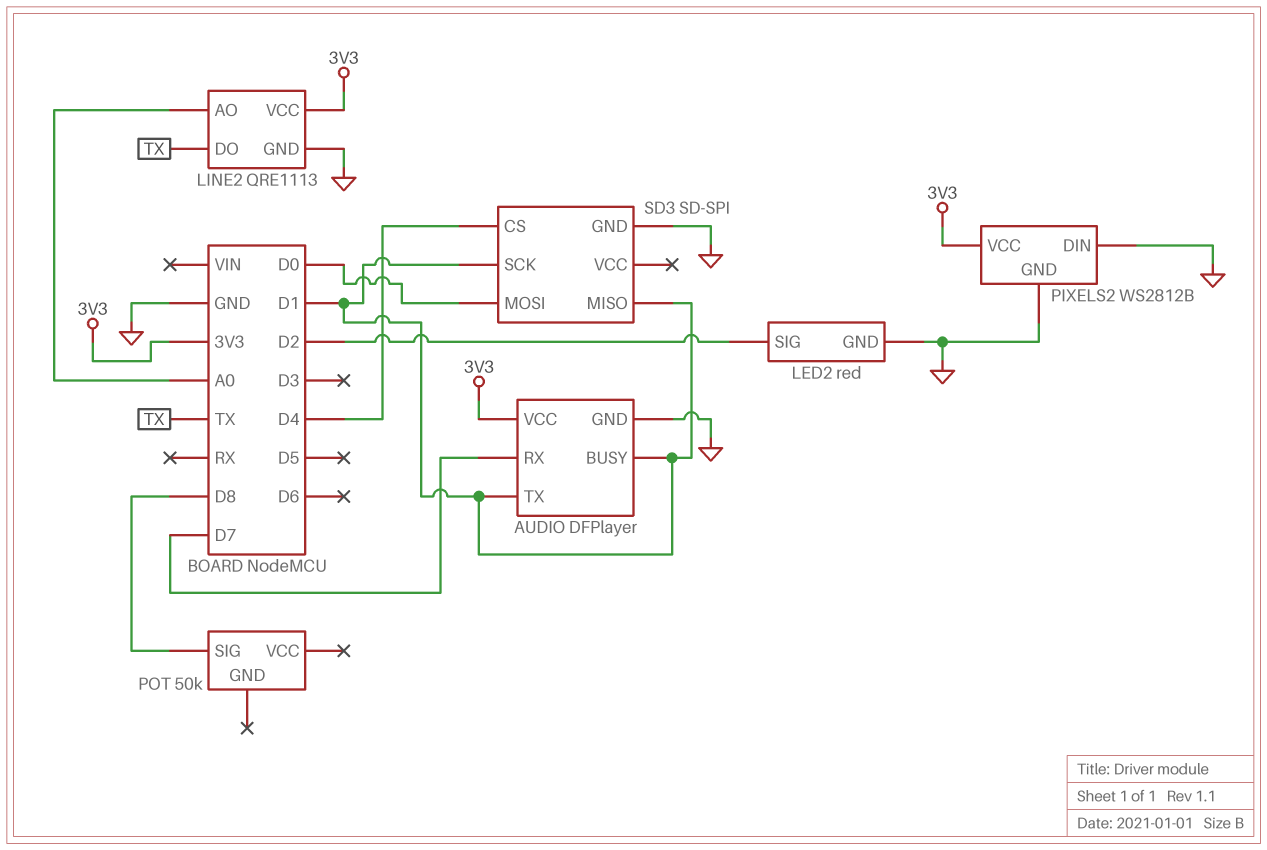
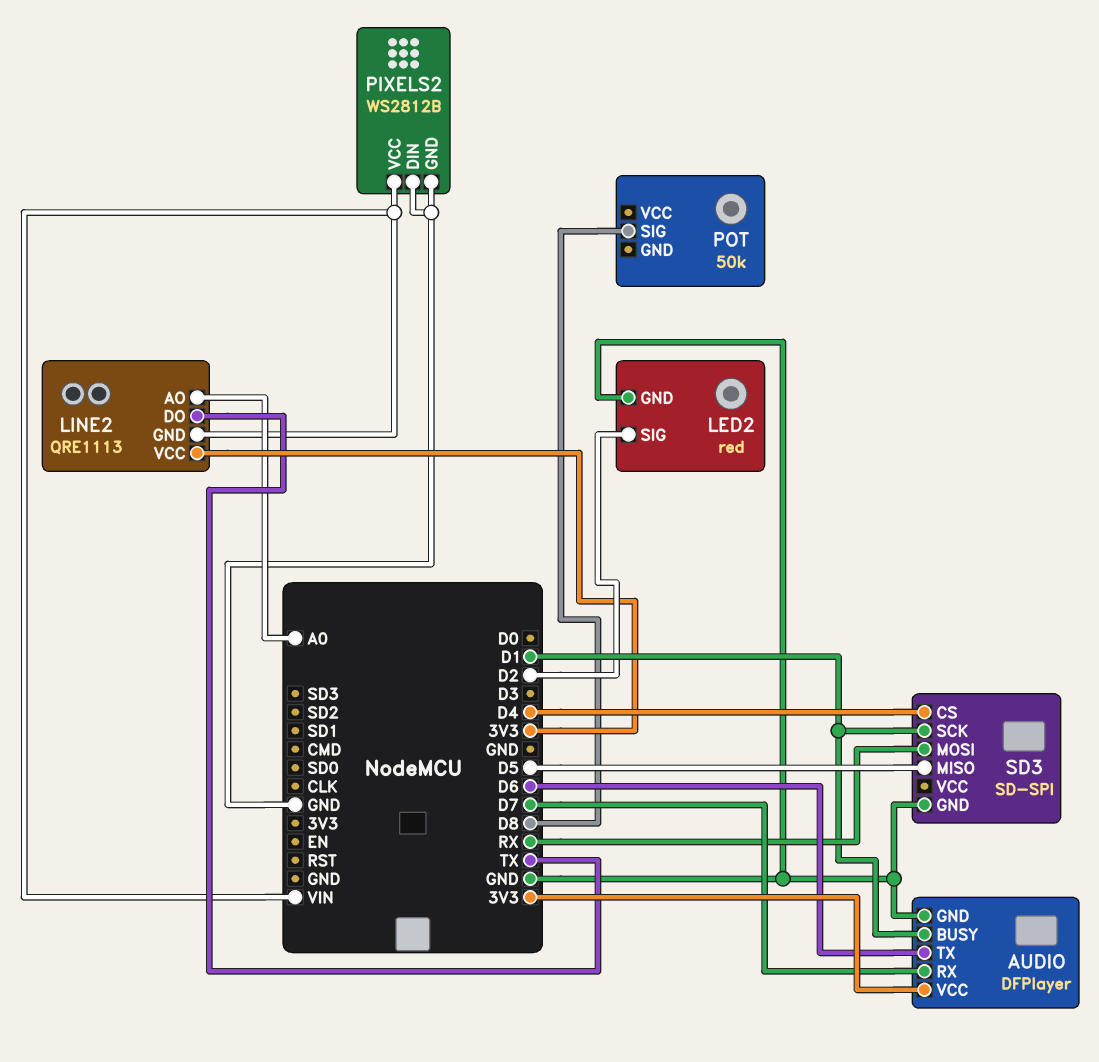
AUDIO pin TX: D1 -> D6
LINE2 pin GND: GND -> VIN
PIXELS2 pin VCC: 3V3 -> VIN
SD3 pin MISO: D1 -> D5
SD3 pin MOSI: D0 -> RX

